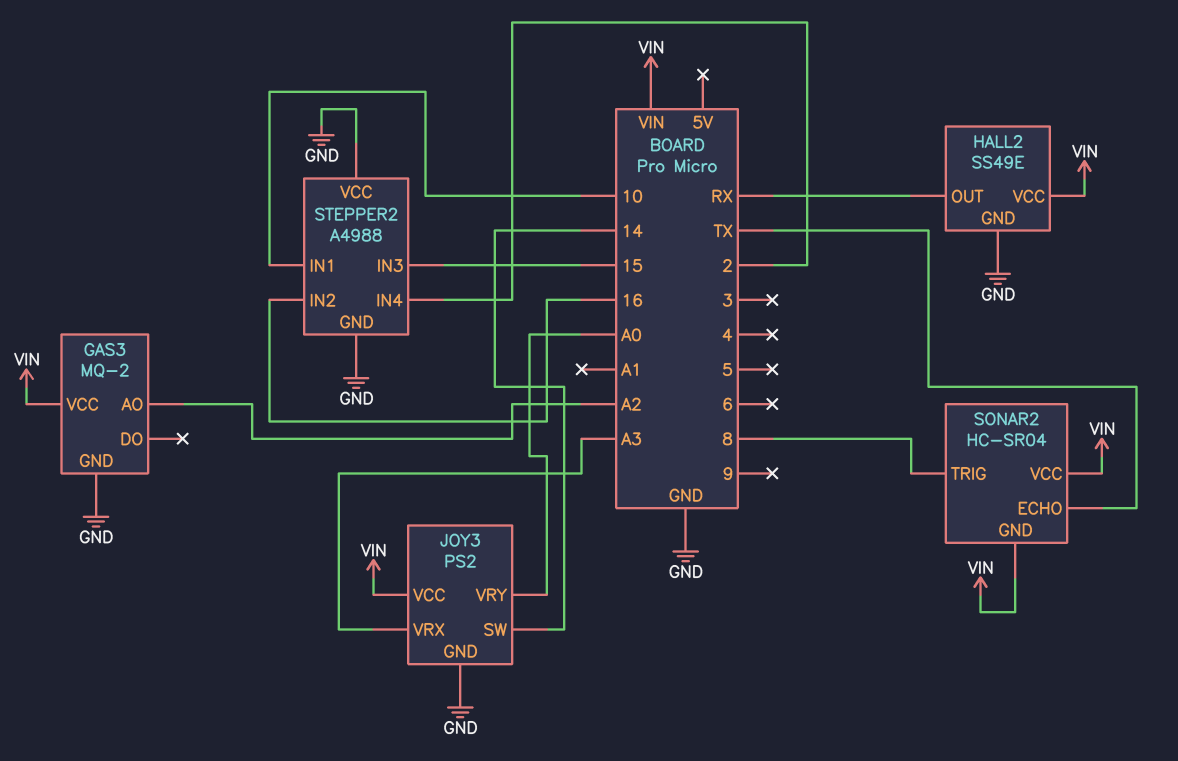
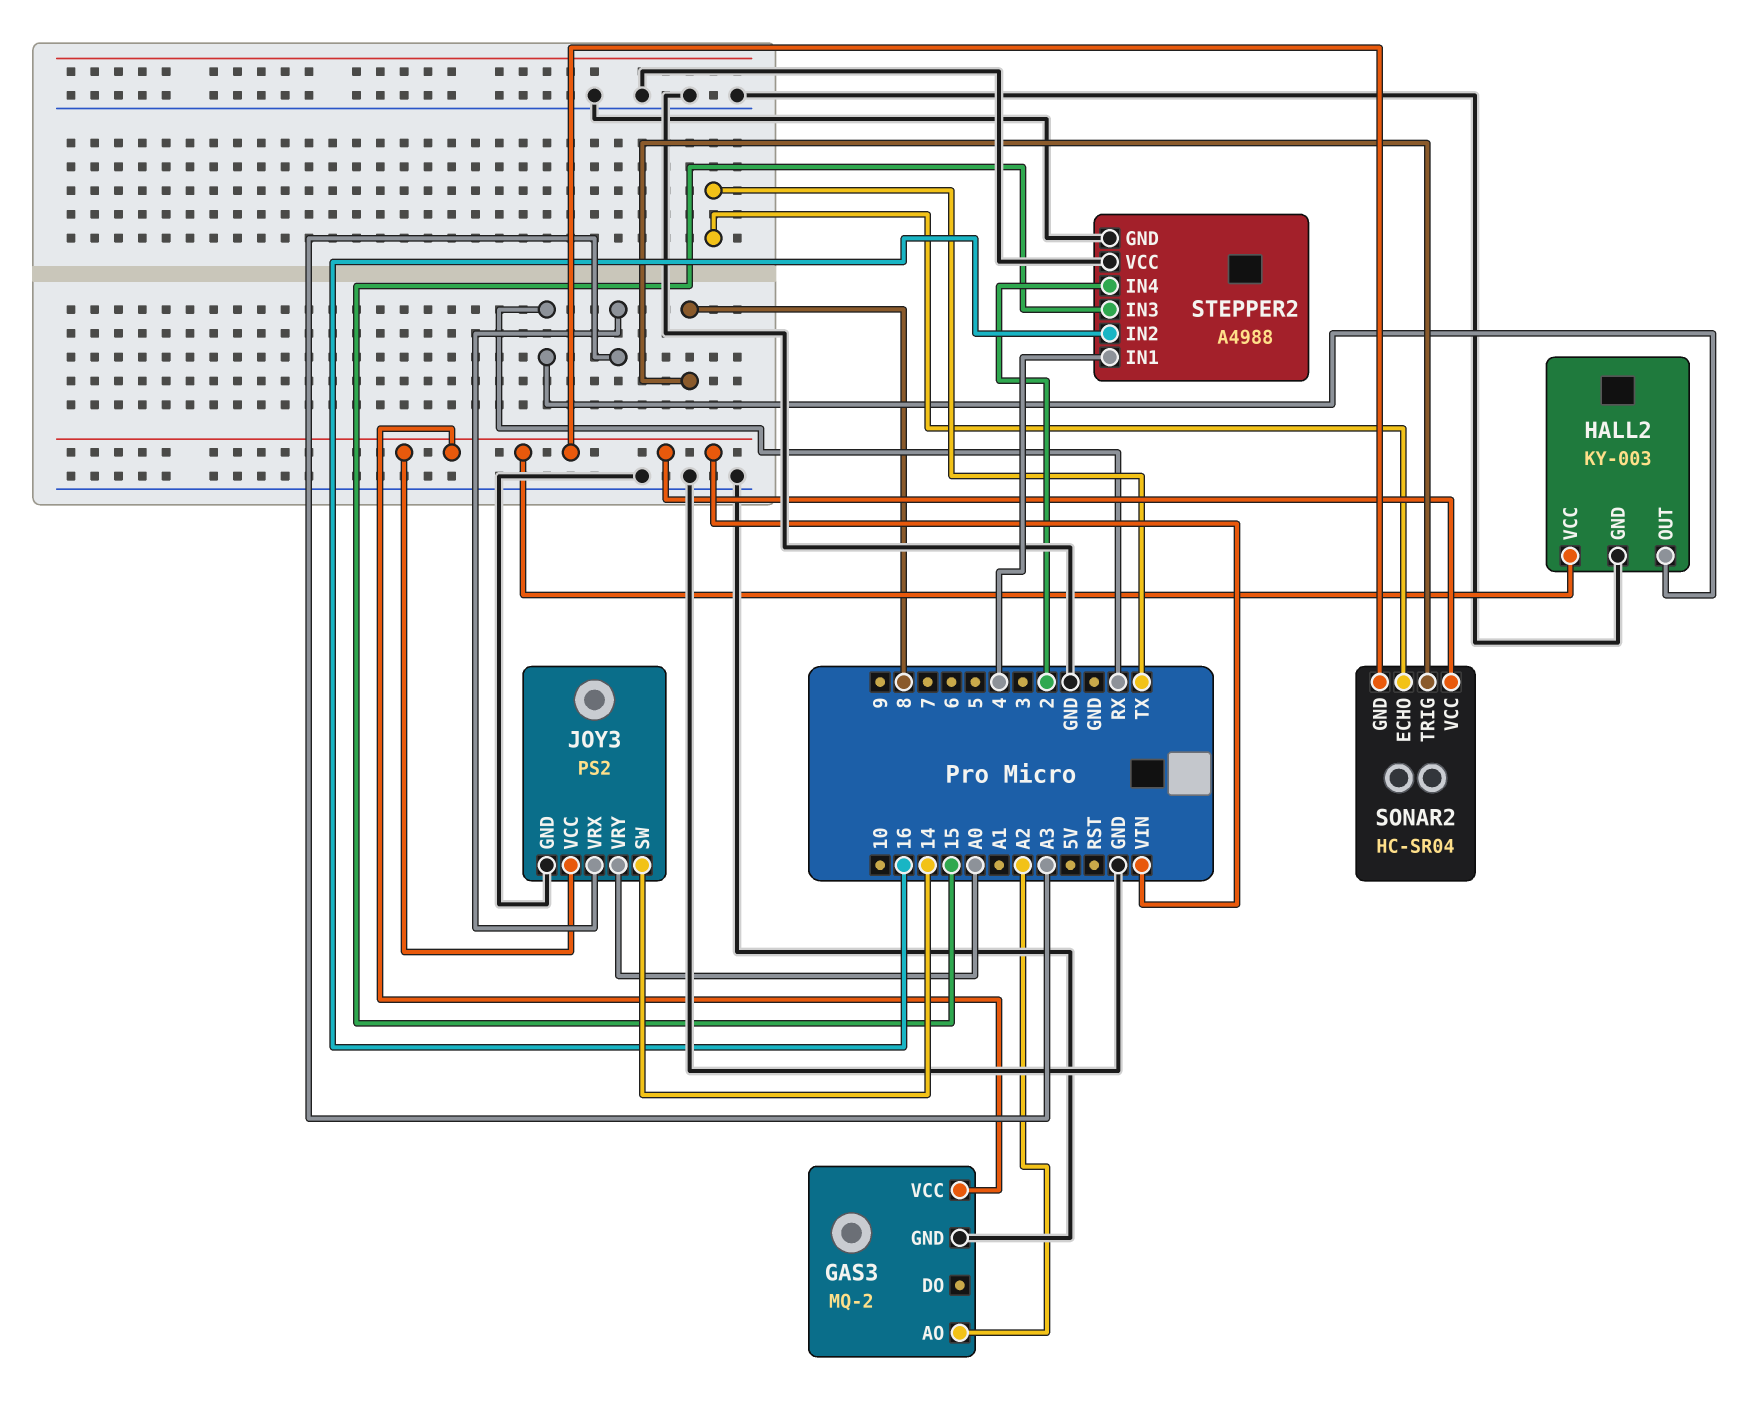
HALL2: SS49E -> KY-003
STEPPER2 pin IN1: 10 -> 4

